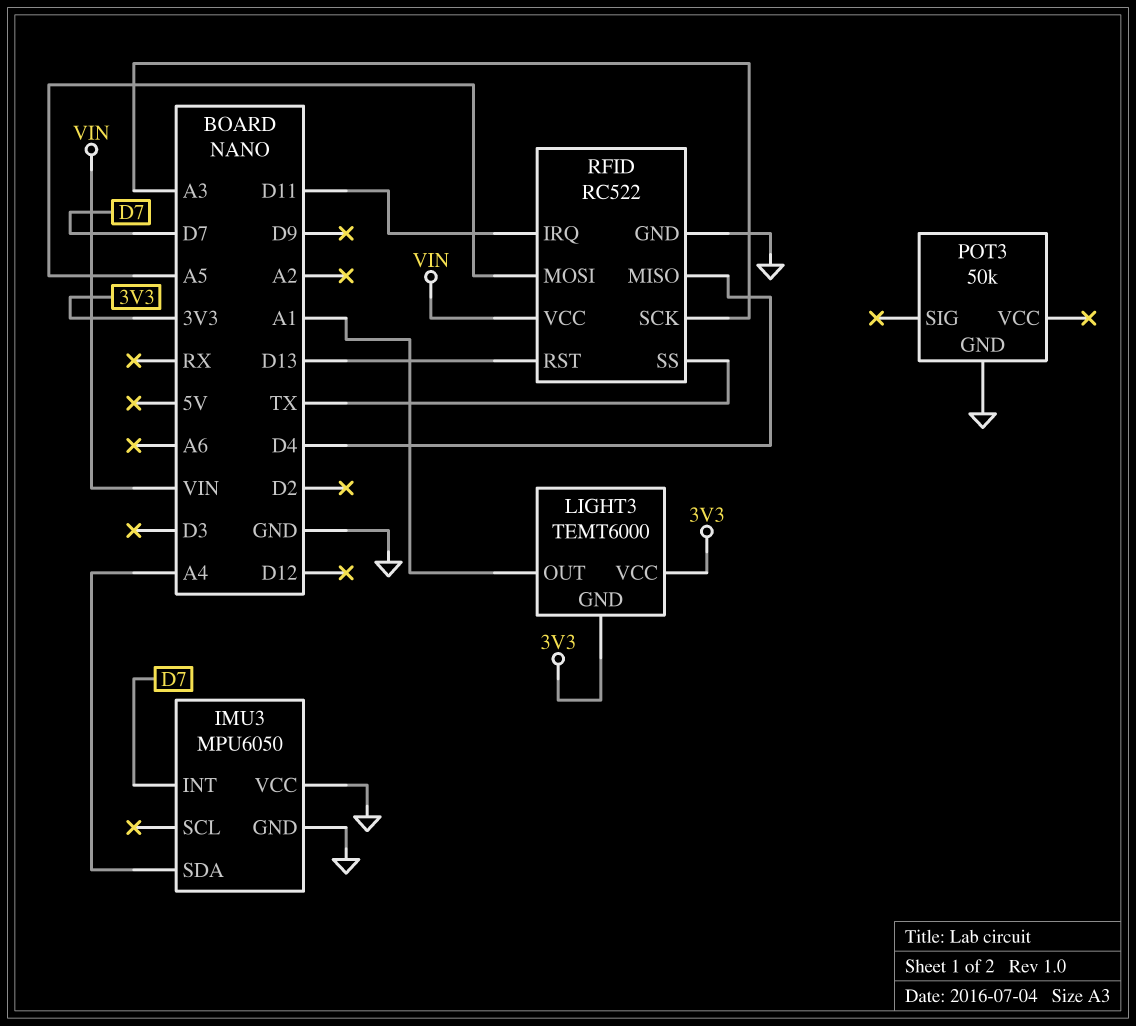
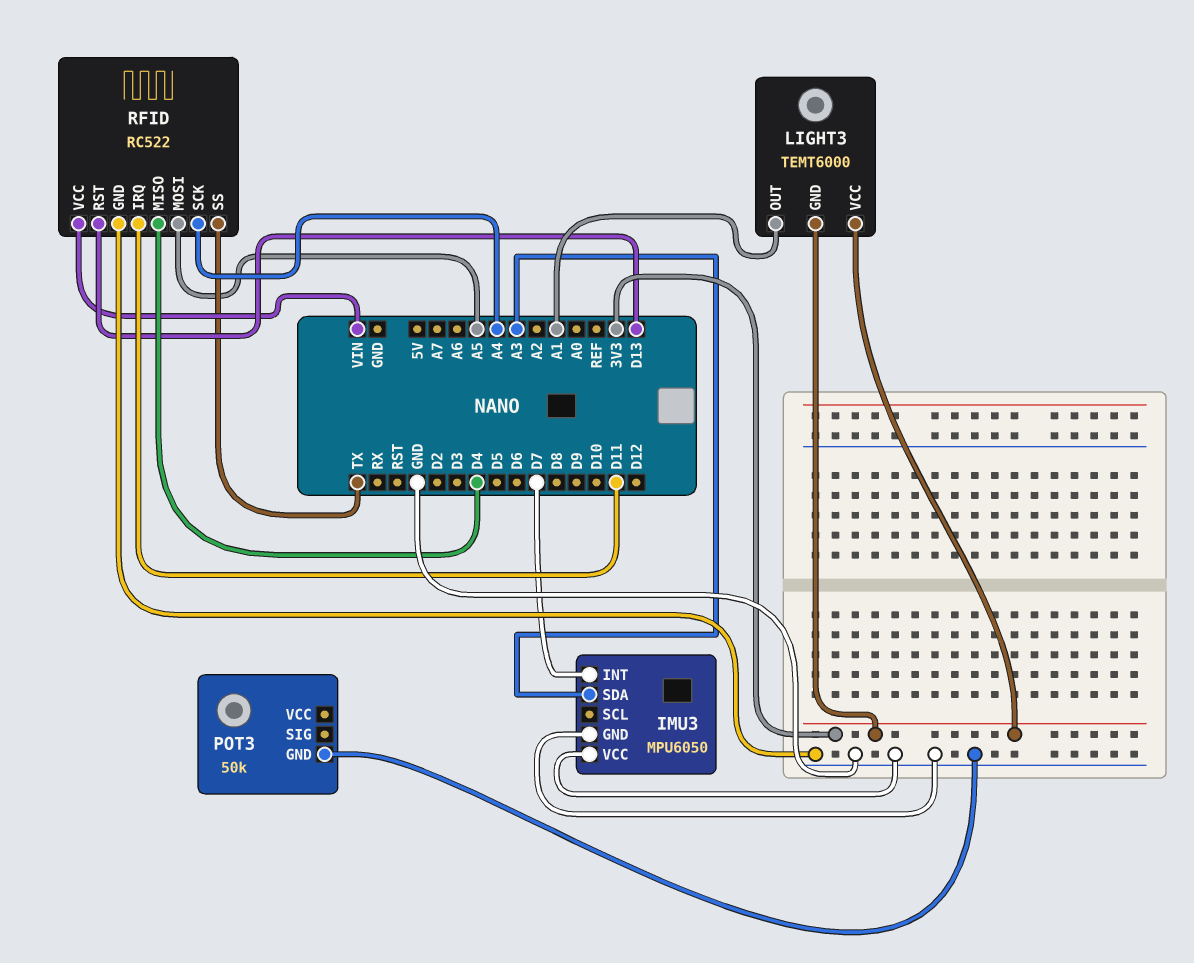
IMU3 pin SDA: A4 -> A3
RFID pin SCK: A3 -> A4

